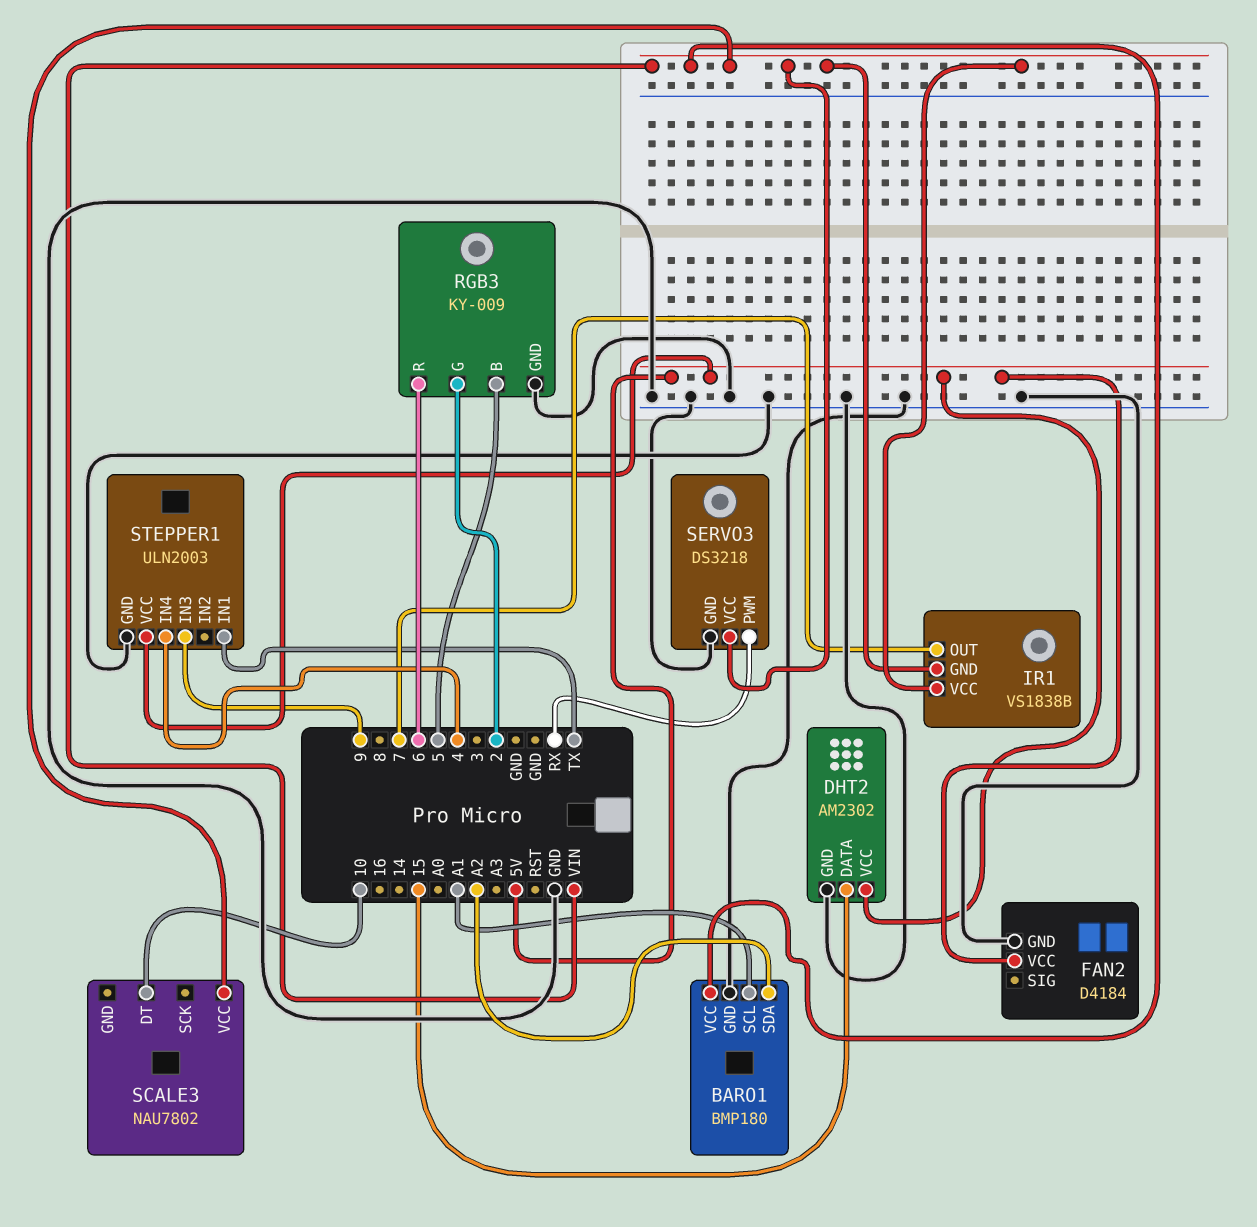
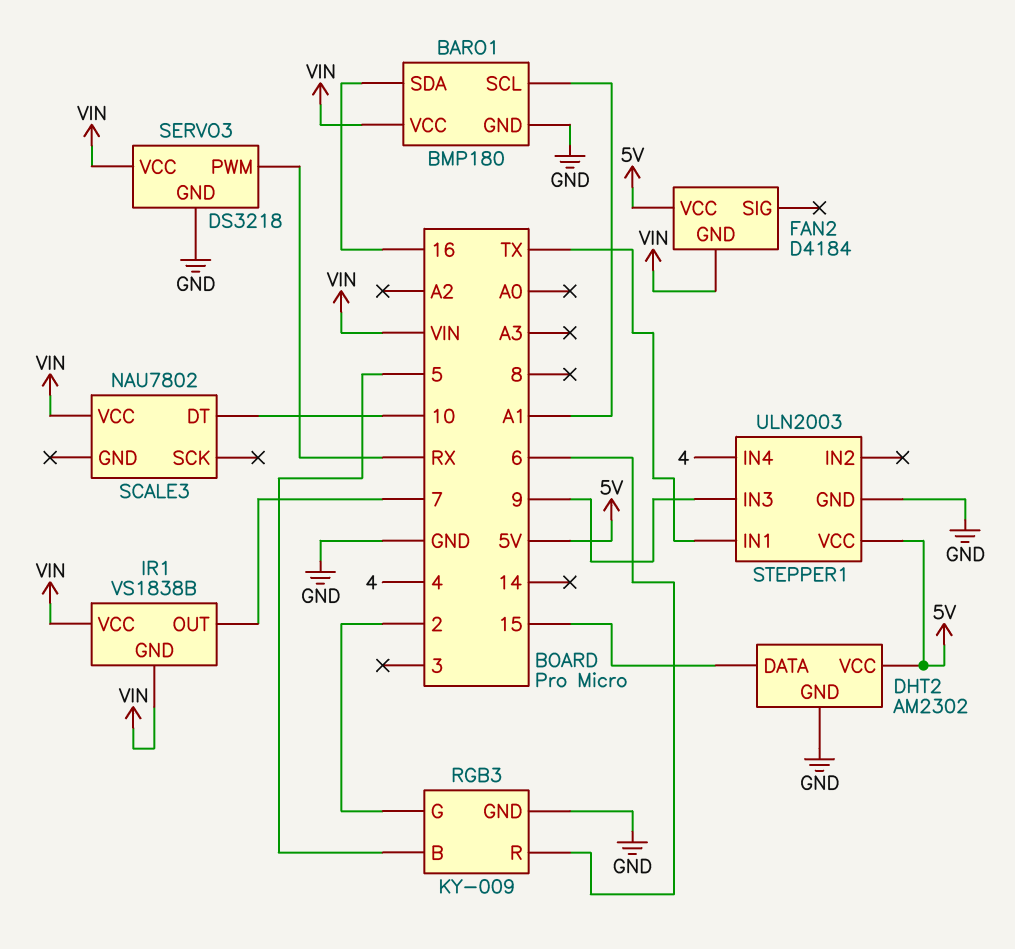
BARO1 pin SDA: A2 -> 16
FAN2 pin GND: GND -> VIN

